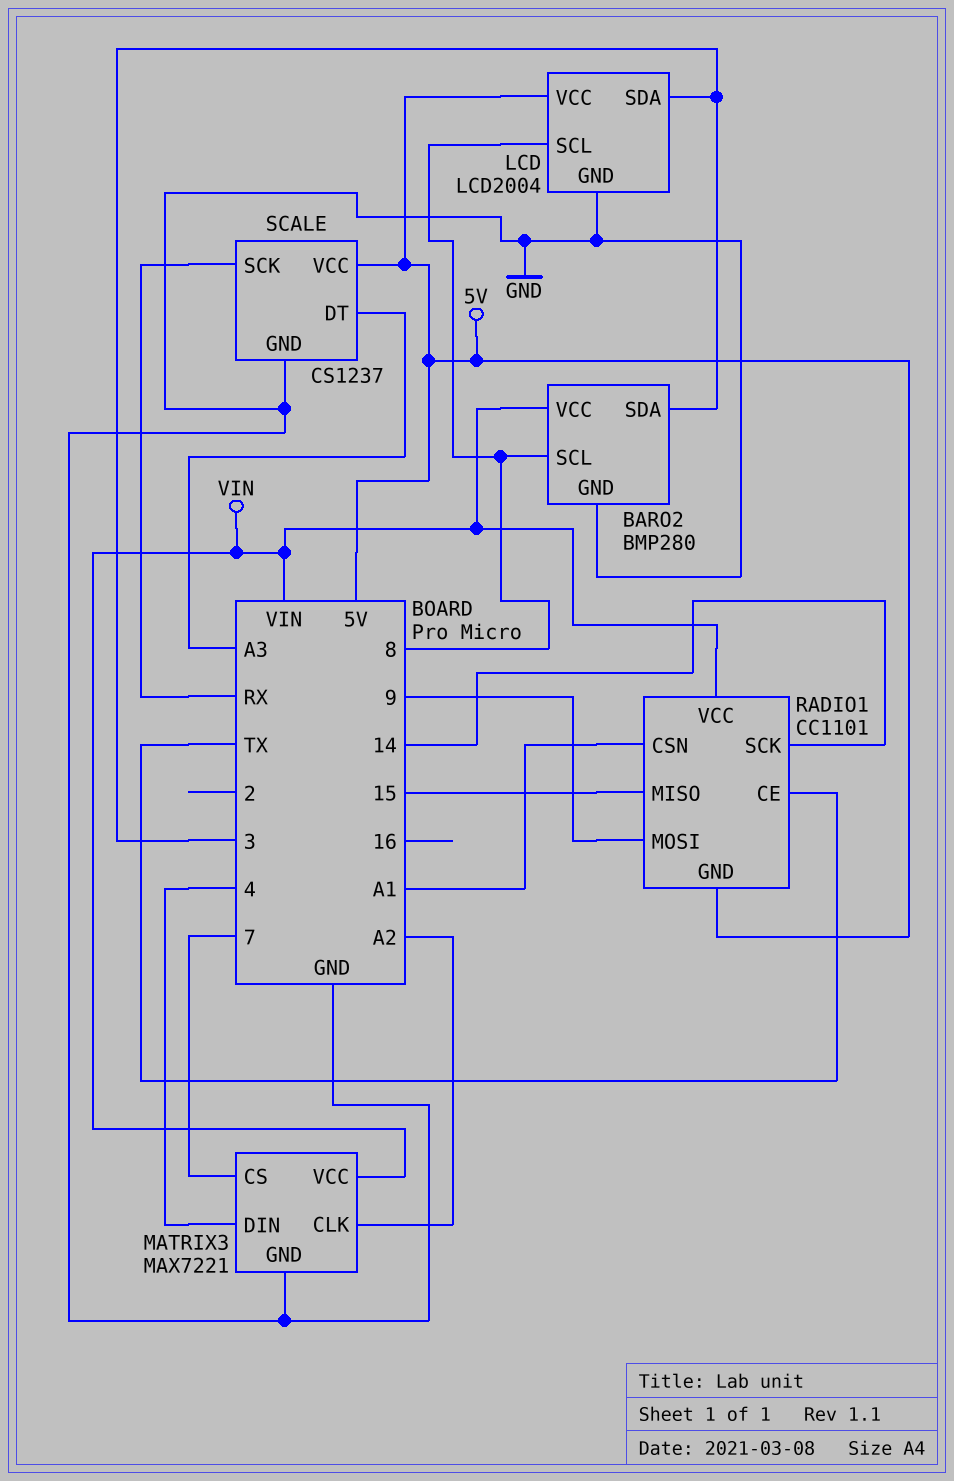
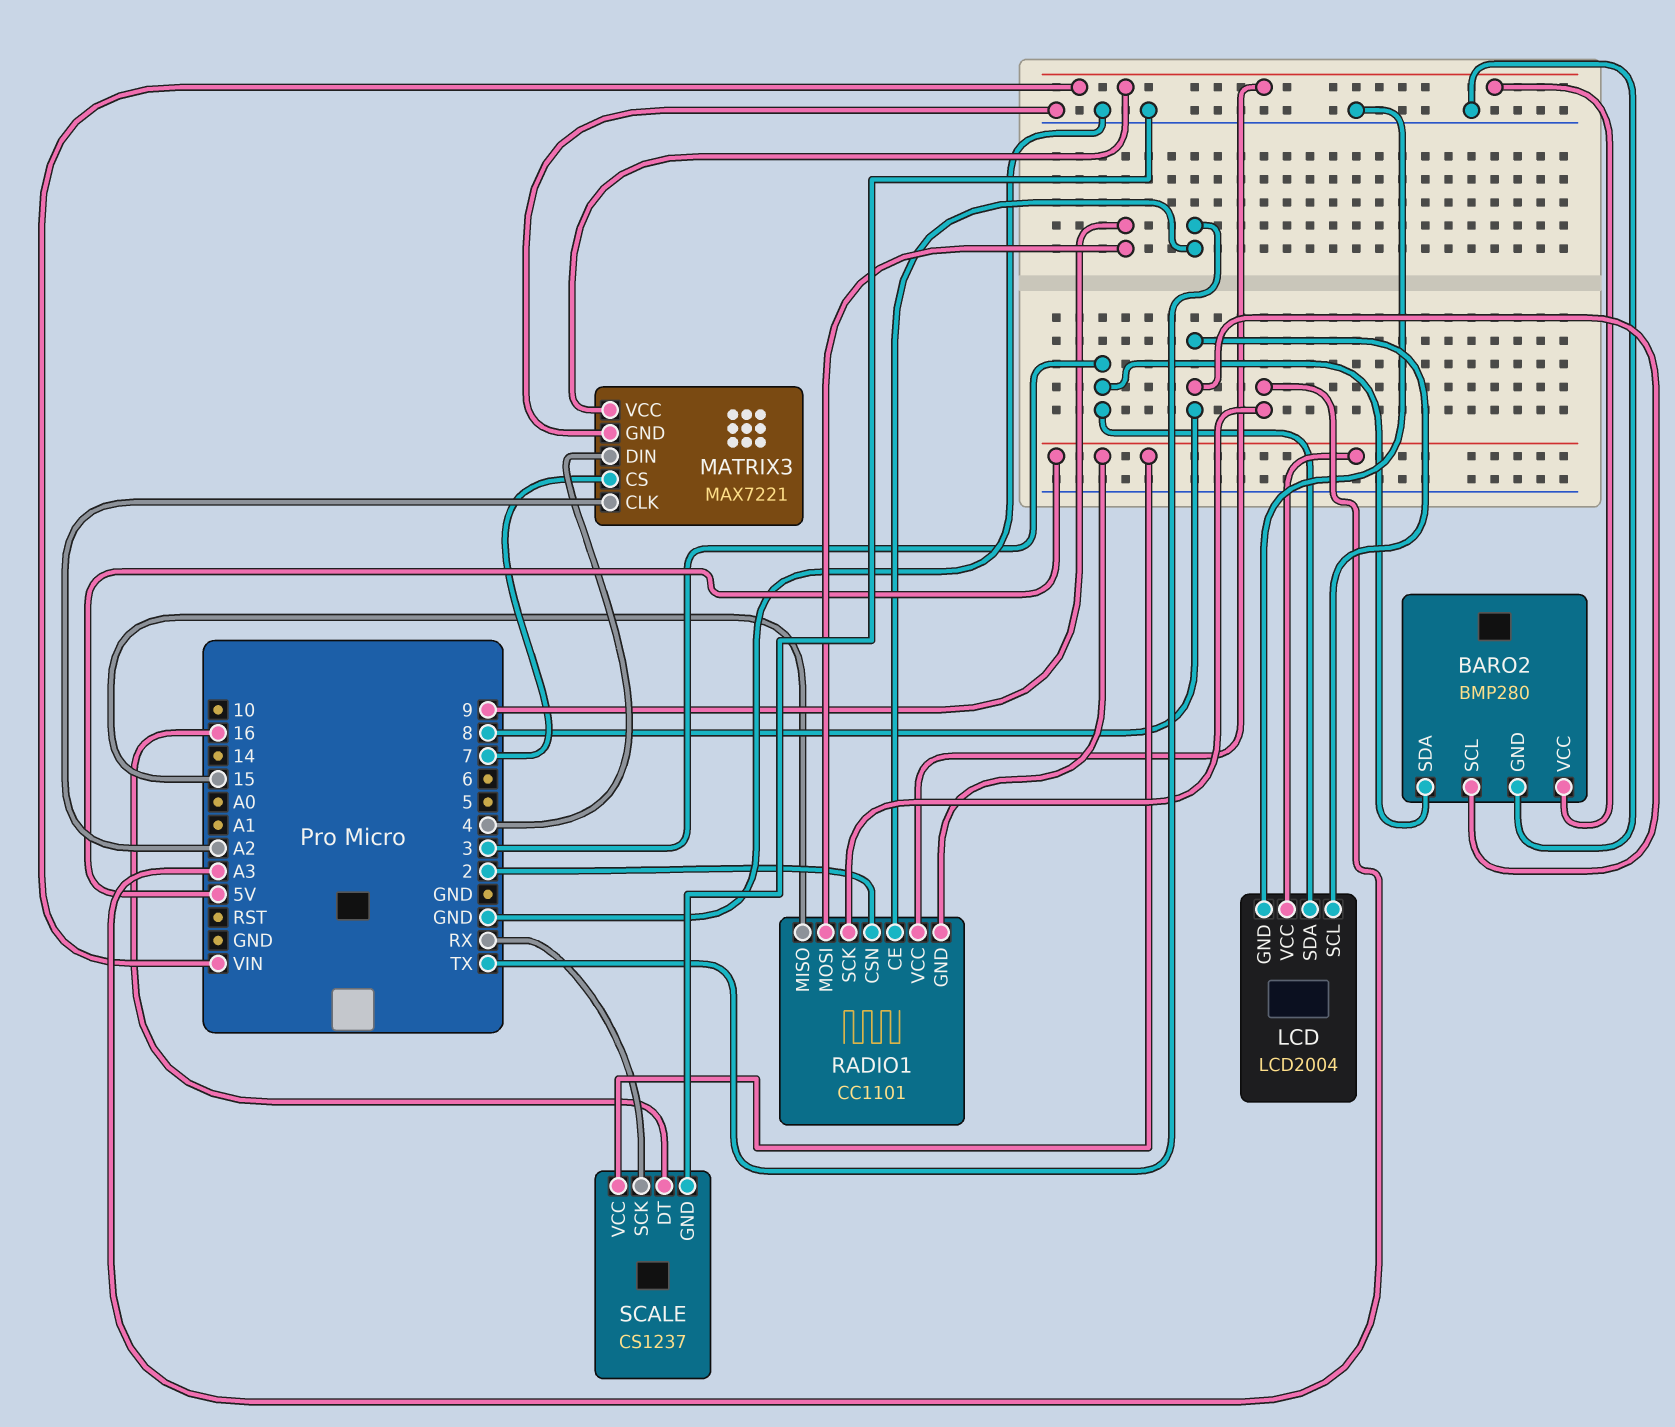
RADIO1 pin CSN: A1 -> 2
RADIO1 pin SCK: 14 -> A3
SCALE pin DT: A3 -> 16

